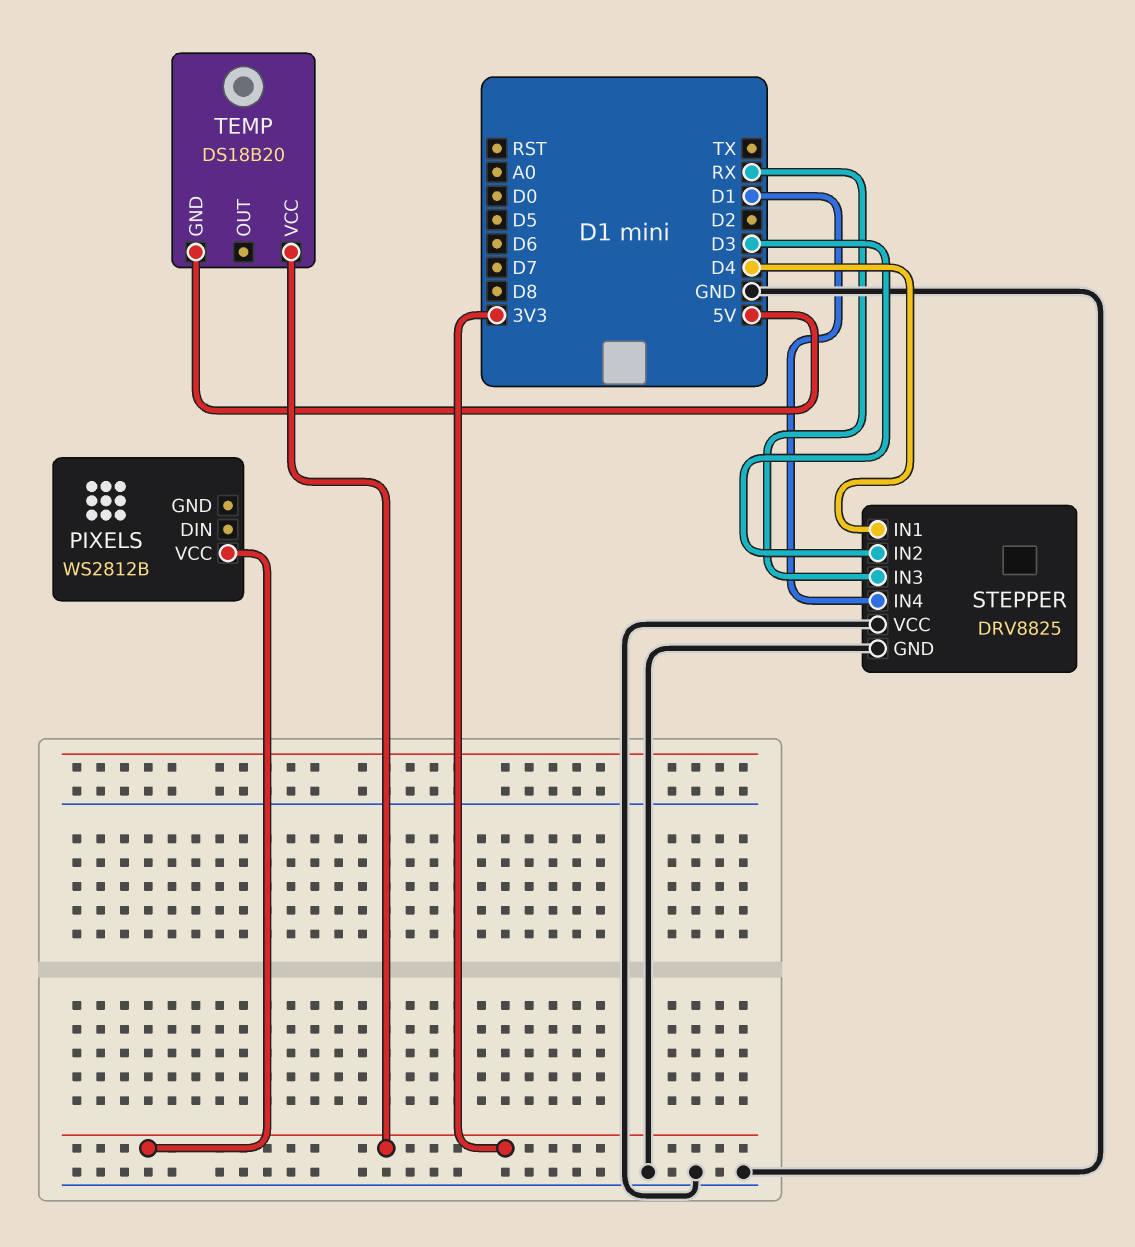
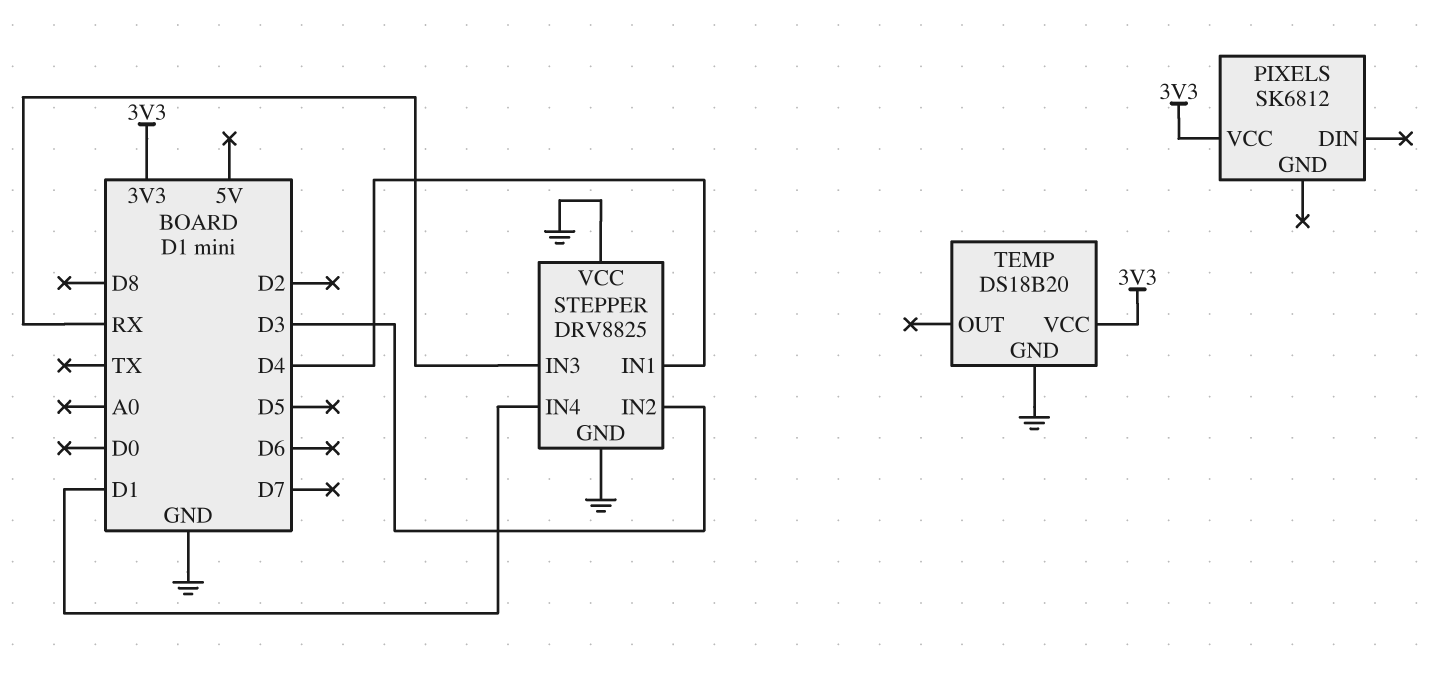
PIXELS: WS2812B -> SK6812
TEMP pin GND: 5V -> GND

